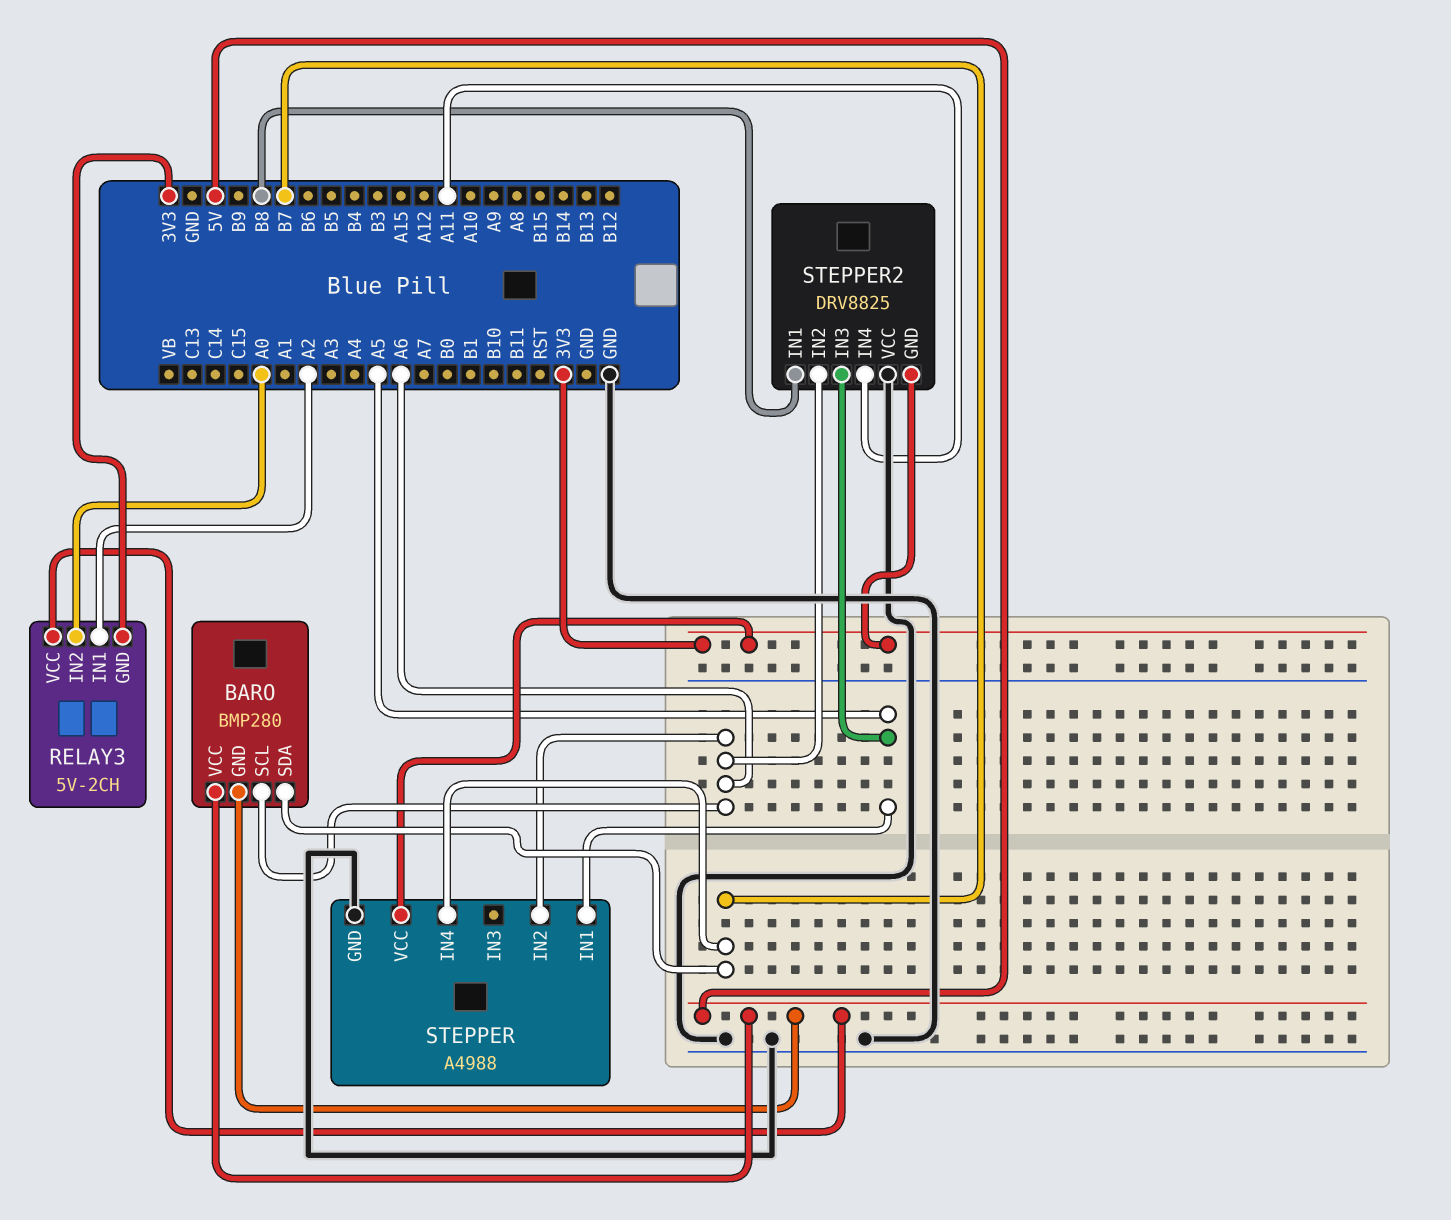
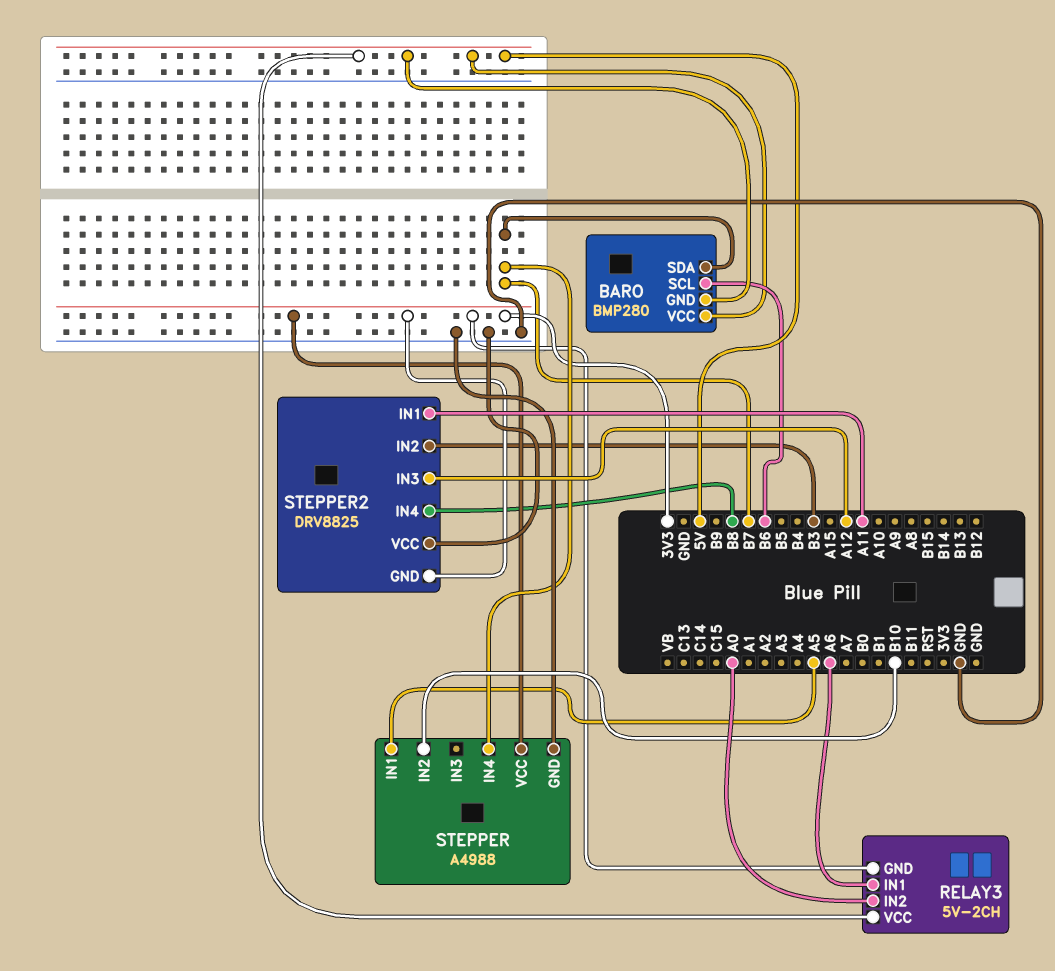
BARO pin SCL: A6 -> B6
RELAY3 pin IN1: A2 -> A6
STEPPER pin IN2: A6 -> B10
STEPPER2 pin IN1: B8 -> A11
STEPPER2 pin IN2: A6 -> B3
STEPPER2 pin IN3: A5 -> A12
STEPPER2 pin IN4: A11 -> B8

